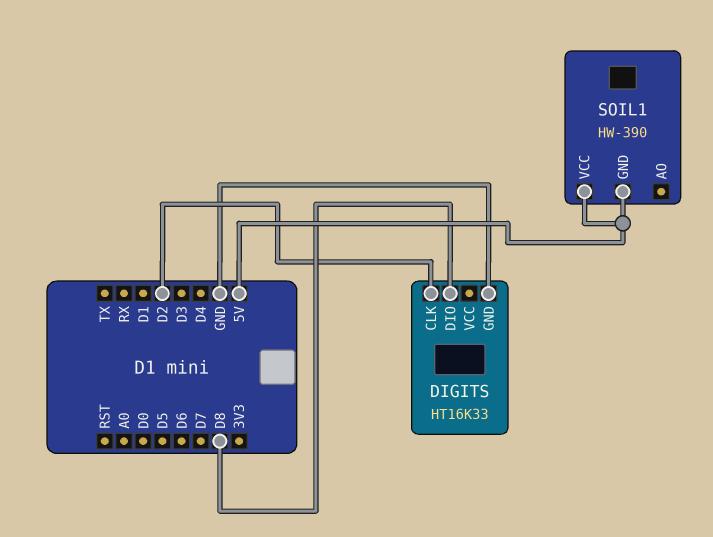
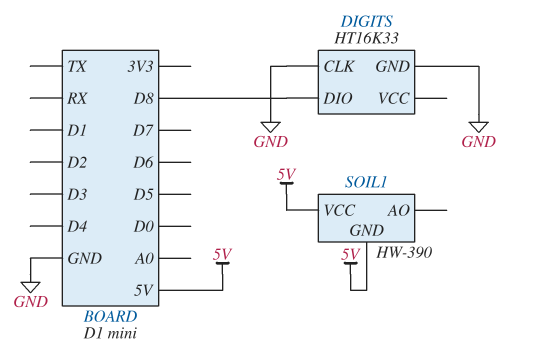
DIGITS pin CLK: D2 -> GND

